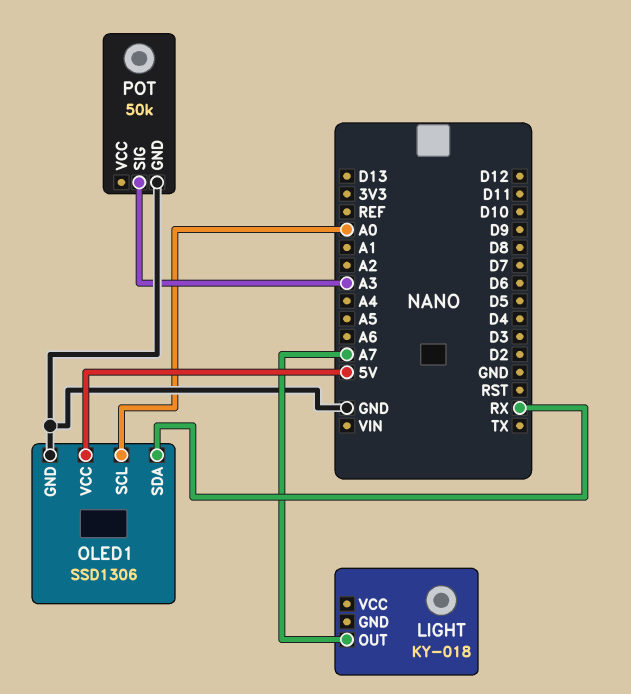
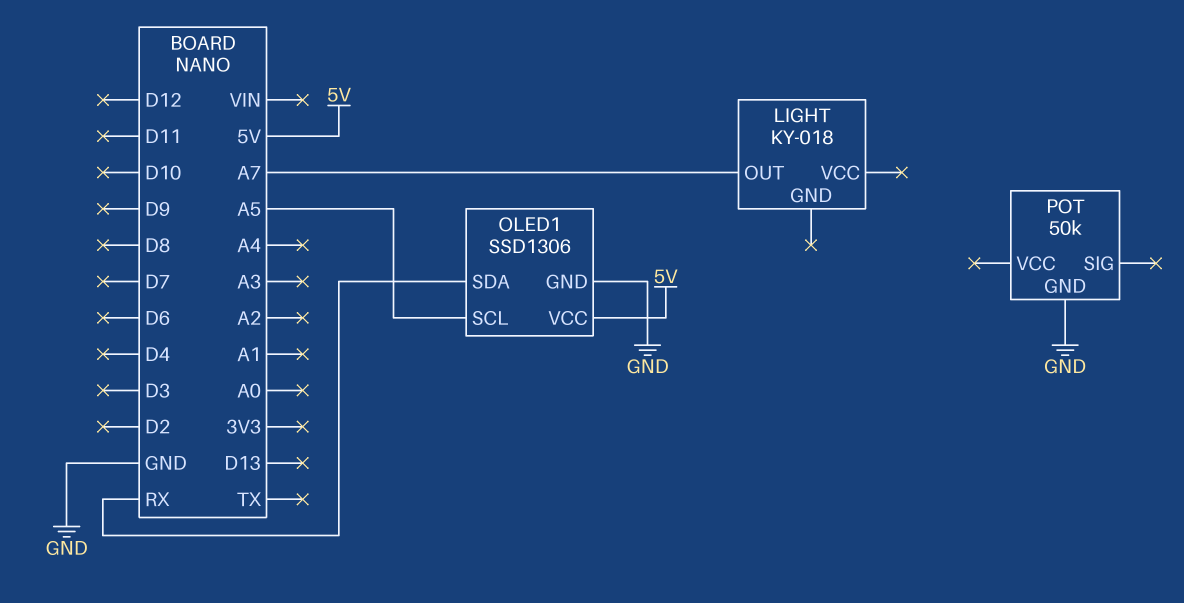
OLED1 pin SCL: A0 -> A5
POT pin SIG: A3 -> none

